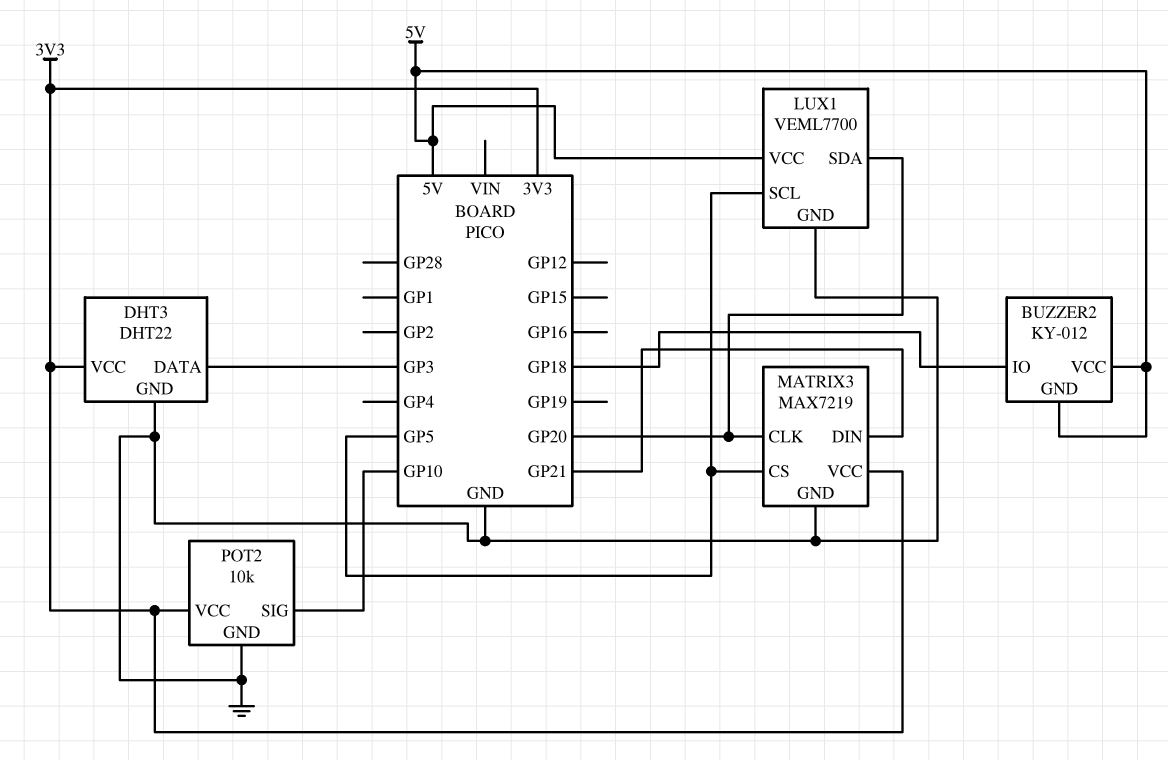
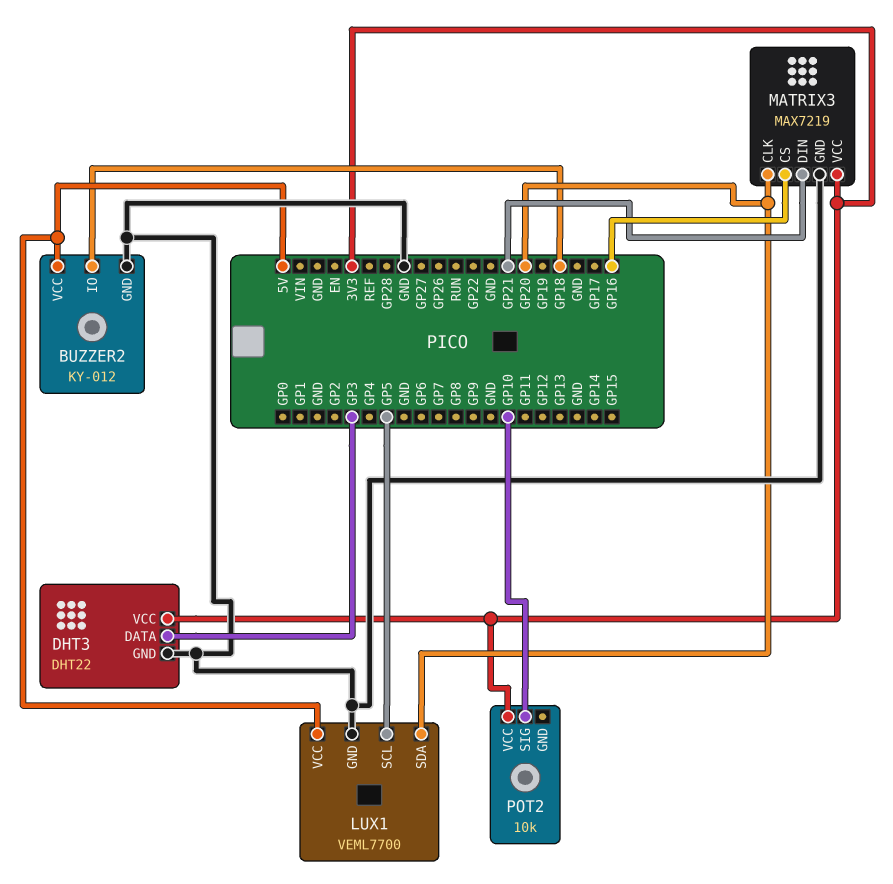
BUZZER2 pin GND: 5V -> GND
MATRIX3 pin CS: GP5 -> GP16
POT2 pin GND: GND -> none

